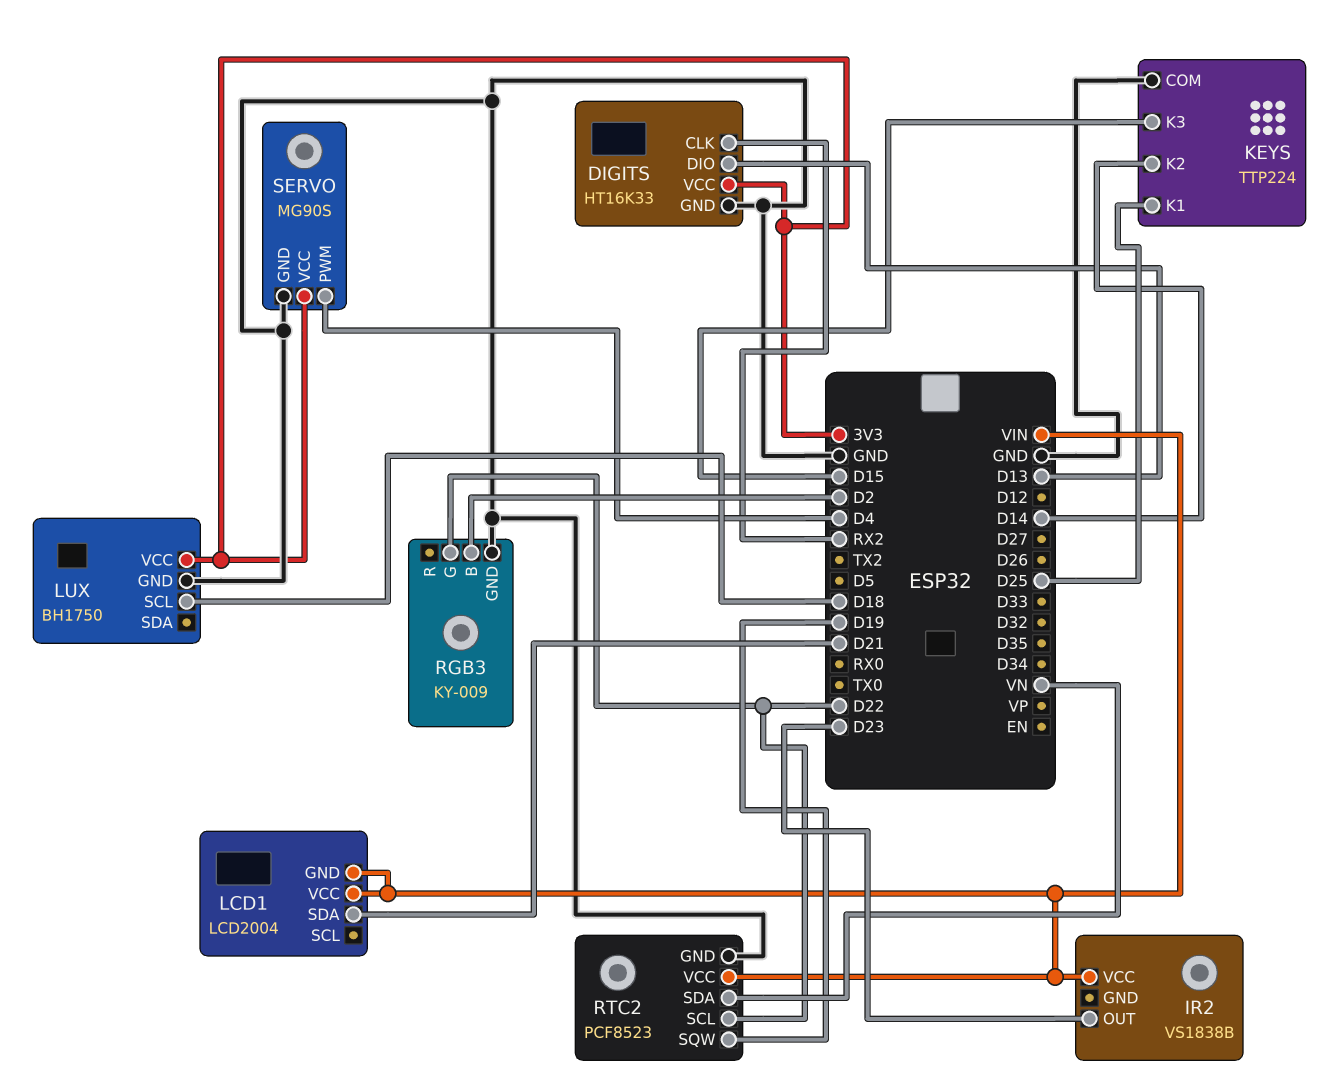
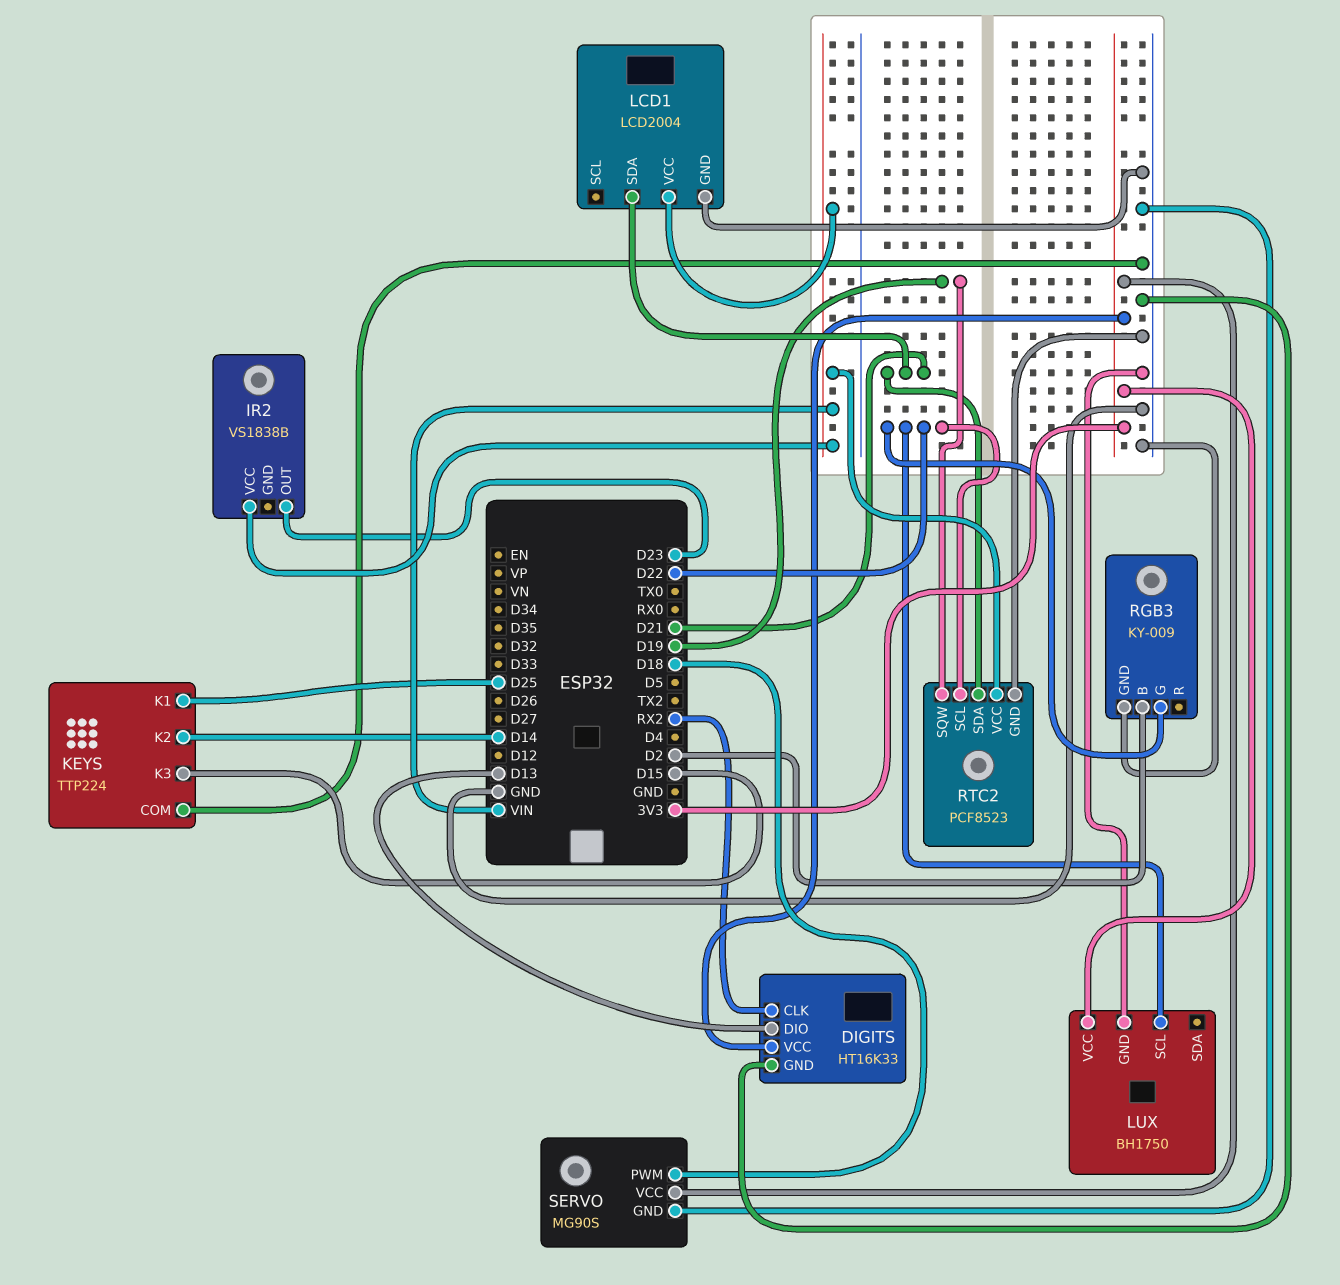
LCD1 pin GND: VIN -> GND
LUX pin SCL: D18 -> D22
RTC2 pin SDA: VN -> D21
SERVO pin PWM: D4 -> D18

